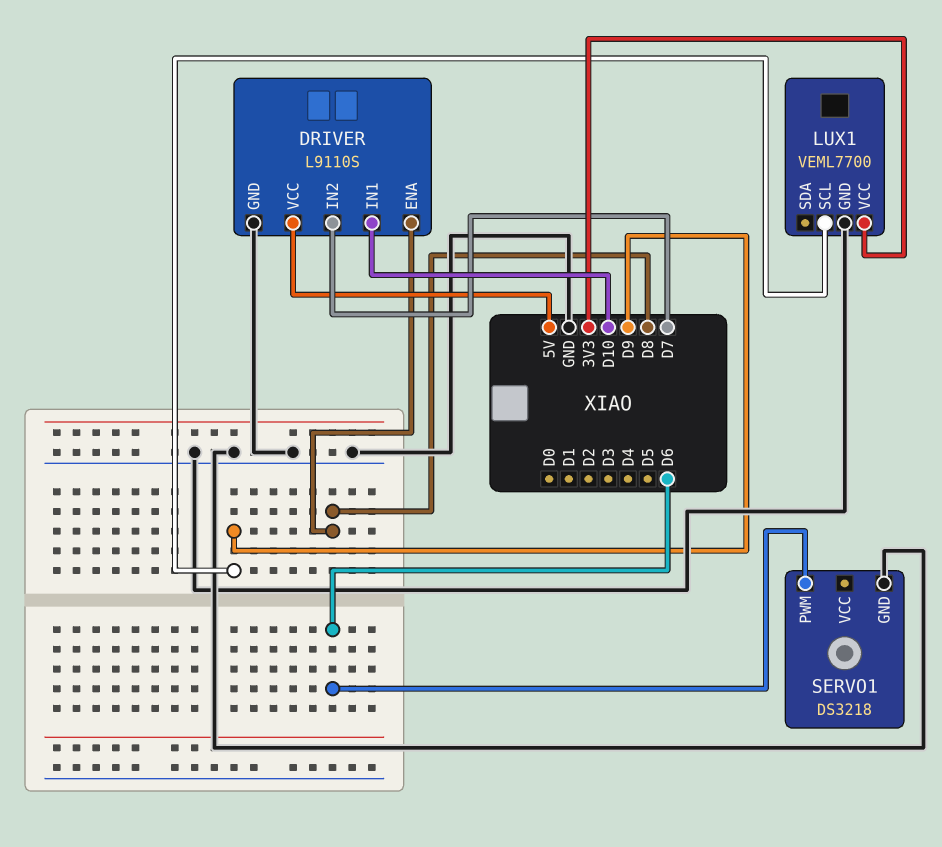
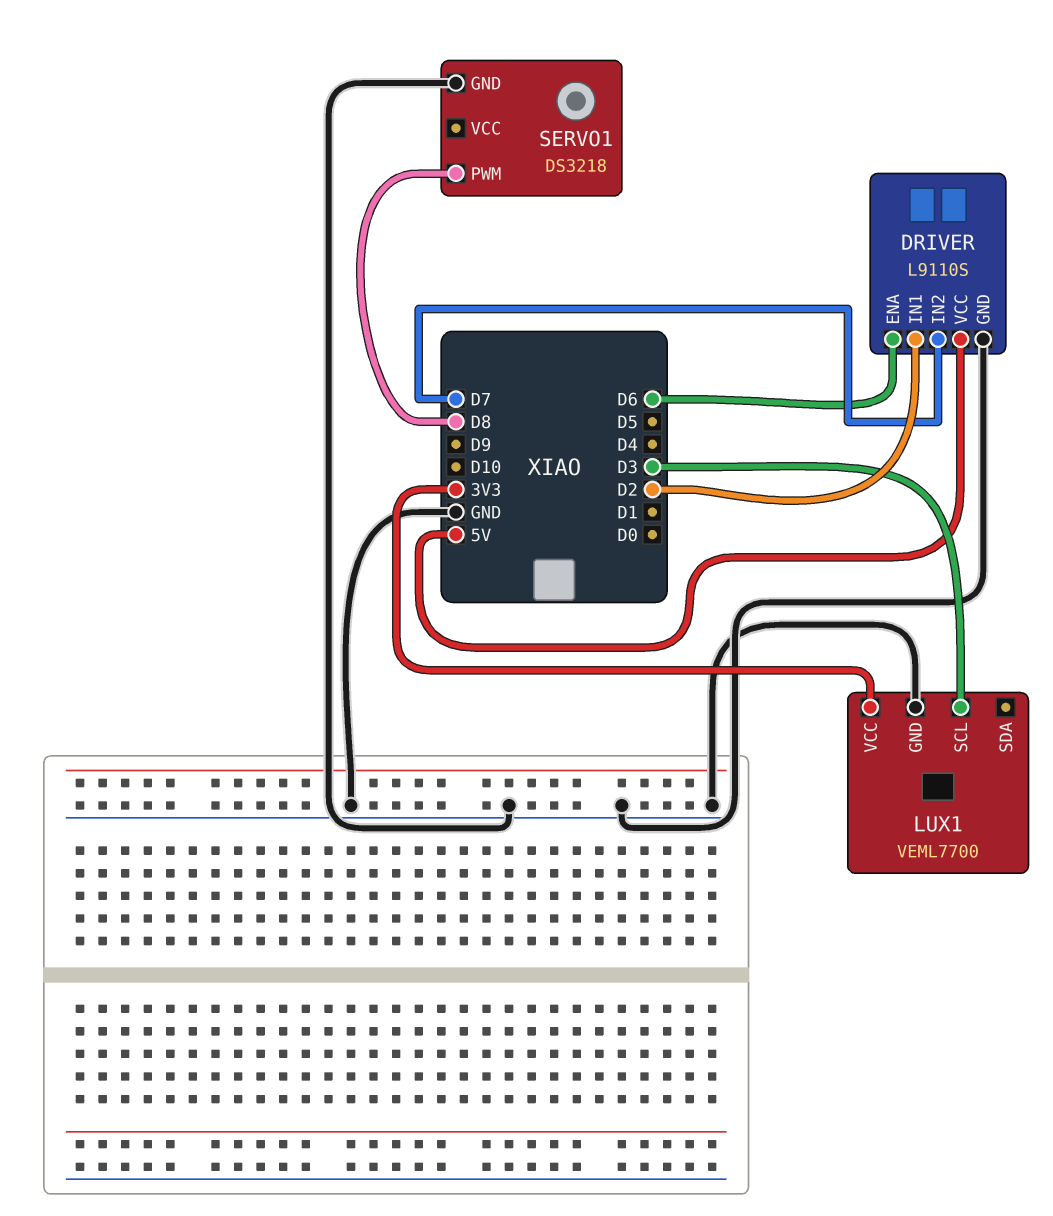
DRIVER pin ENA: D8 -> D6
DRIVER pin IN1: D10 -> D2
LUX1 pin SCL: D9 -> D3
SERVO1 pin PWM: D6 -> D8

